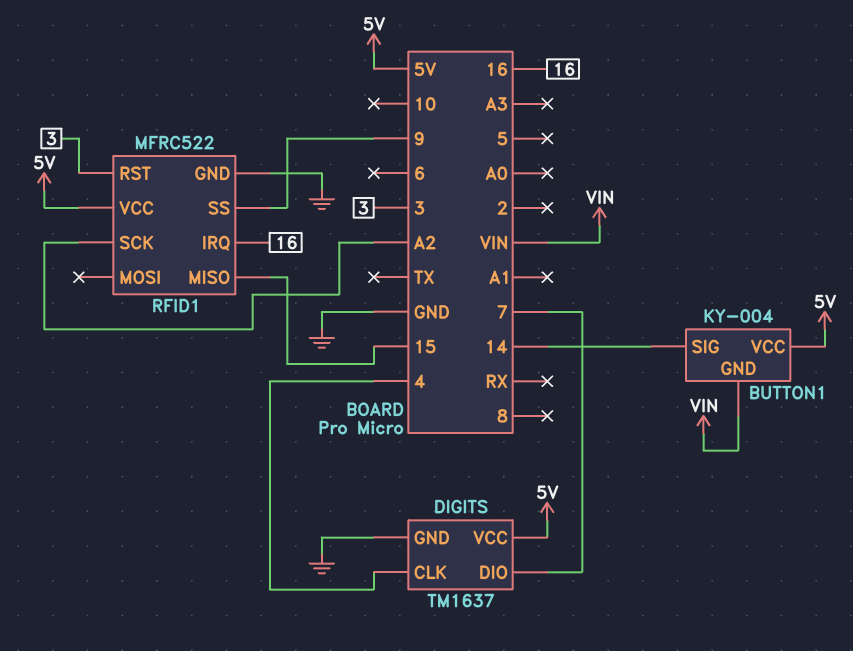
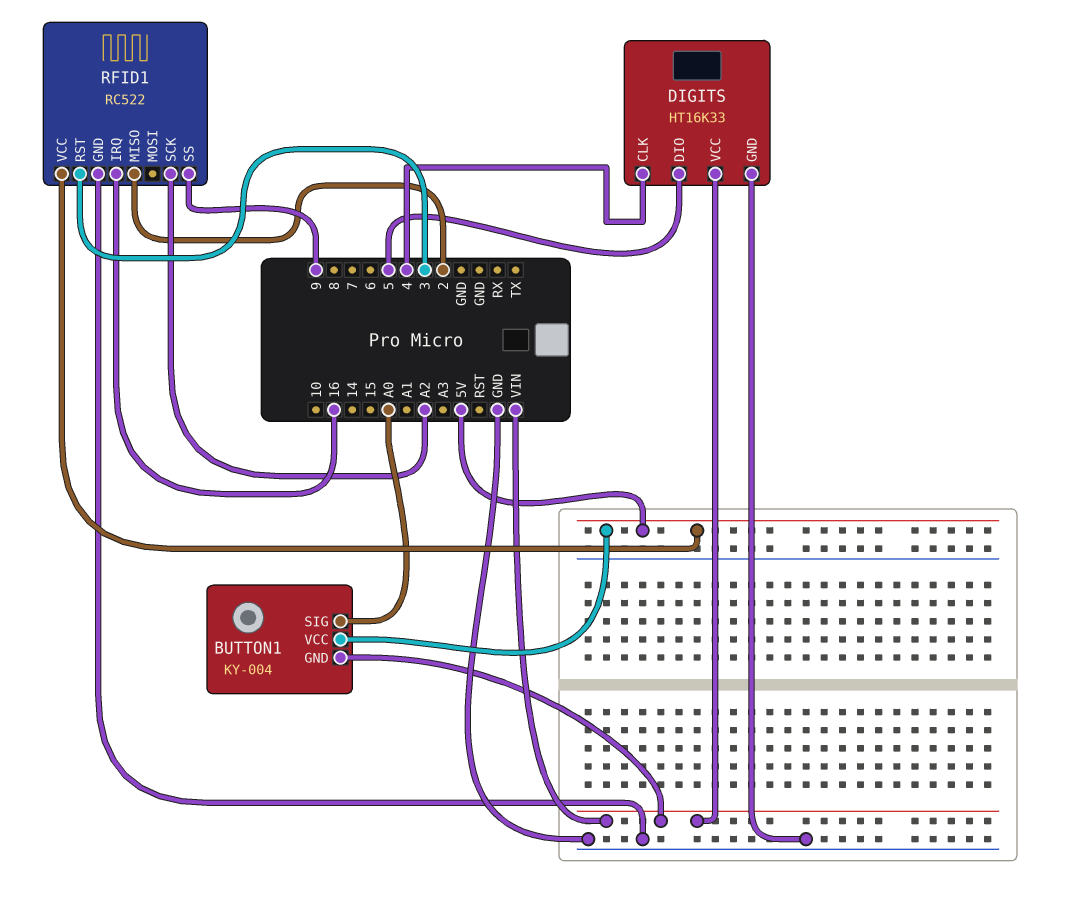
BUTTON1 pin SIG: 14 -> A0
DIGITS: TM1637 -> HT16K33
DIGITS pin DIO: 7 -> 5
DIGITS pin VCC: 5V -> VIN
RFID1: MFRC522 -> RC522
RFID1 pin MISO: 15 -> 2

